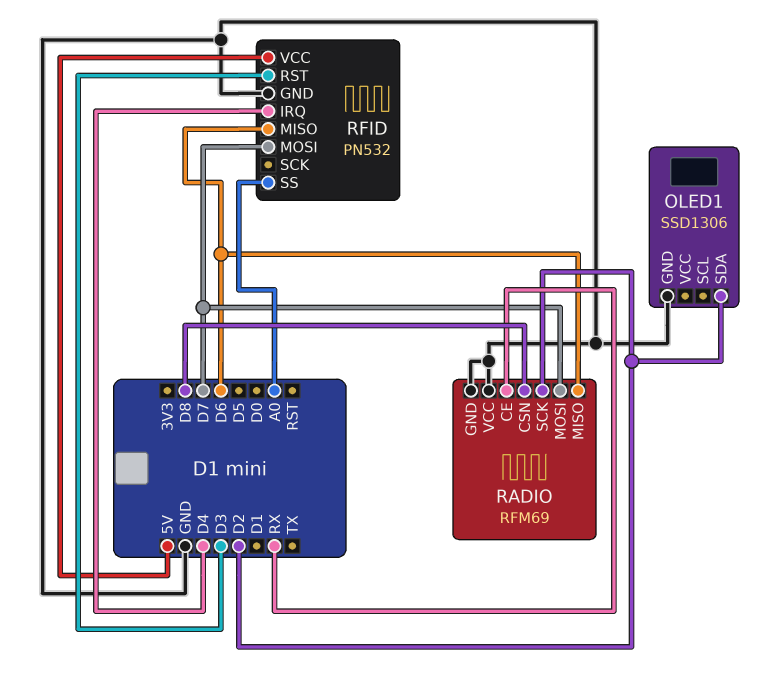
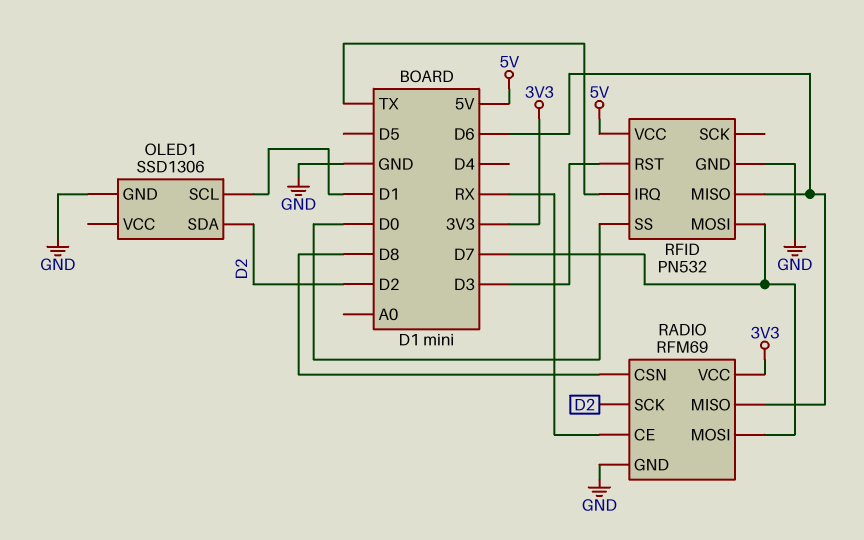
OLED1 pin SCL: none -> D1
RADIO pin VCC: GND -> 3V3
RFID pin IRQ: D4 -> TX
RFID pin SS: A0 -> D0

